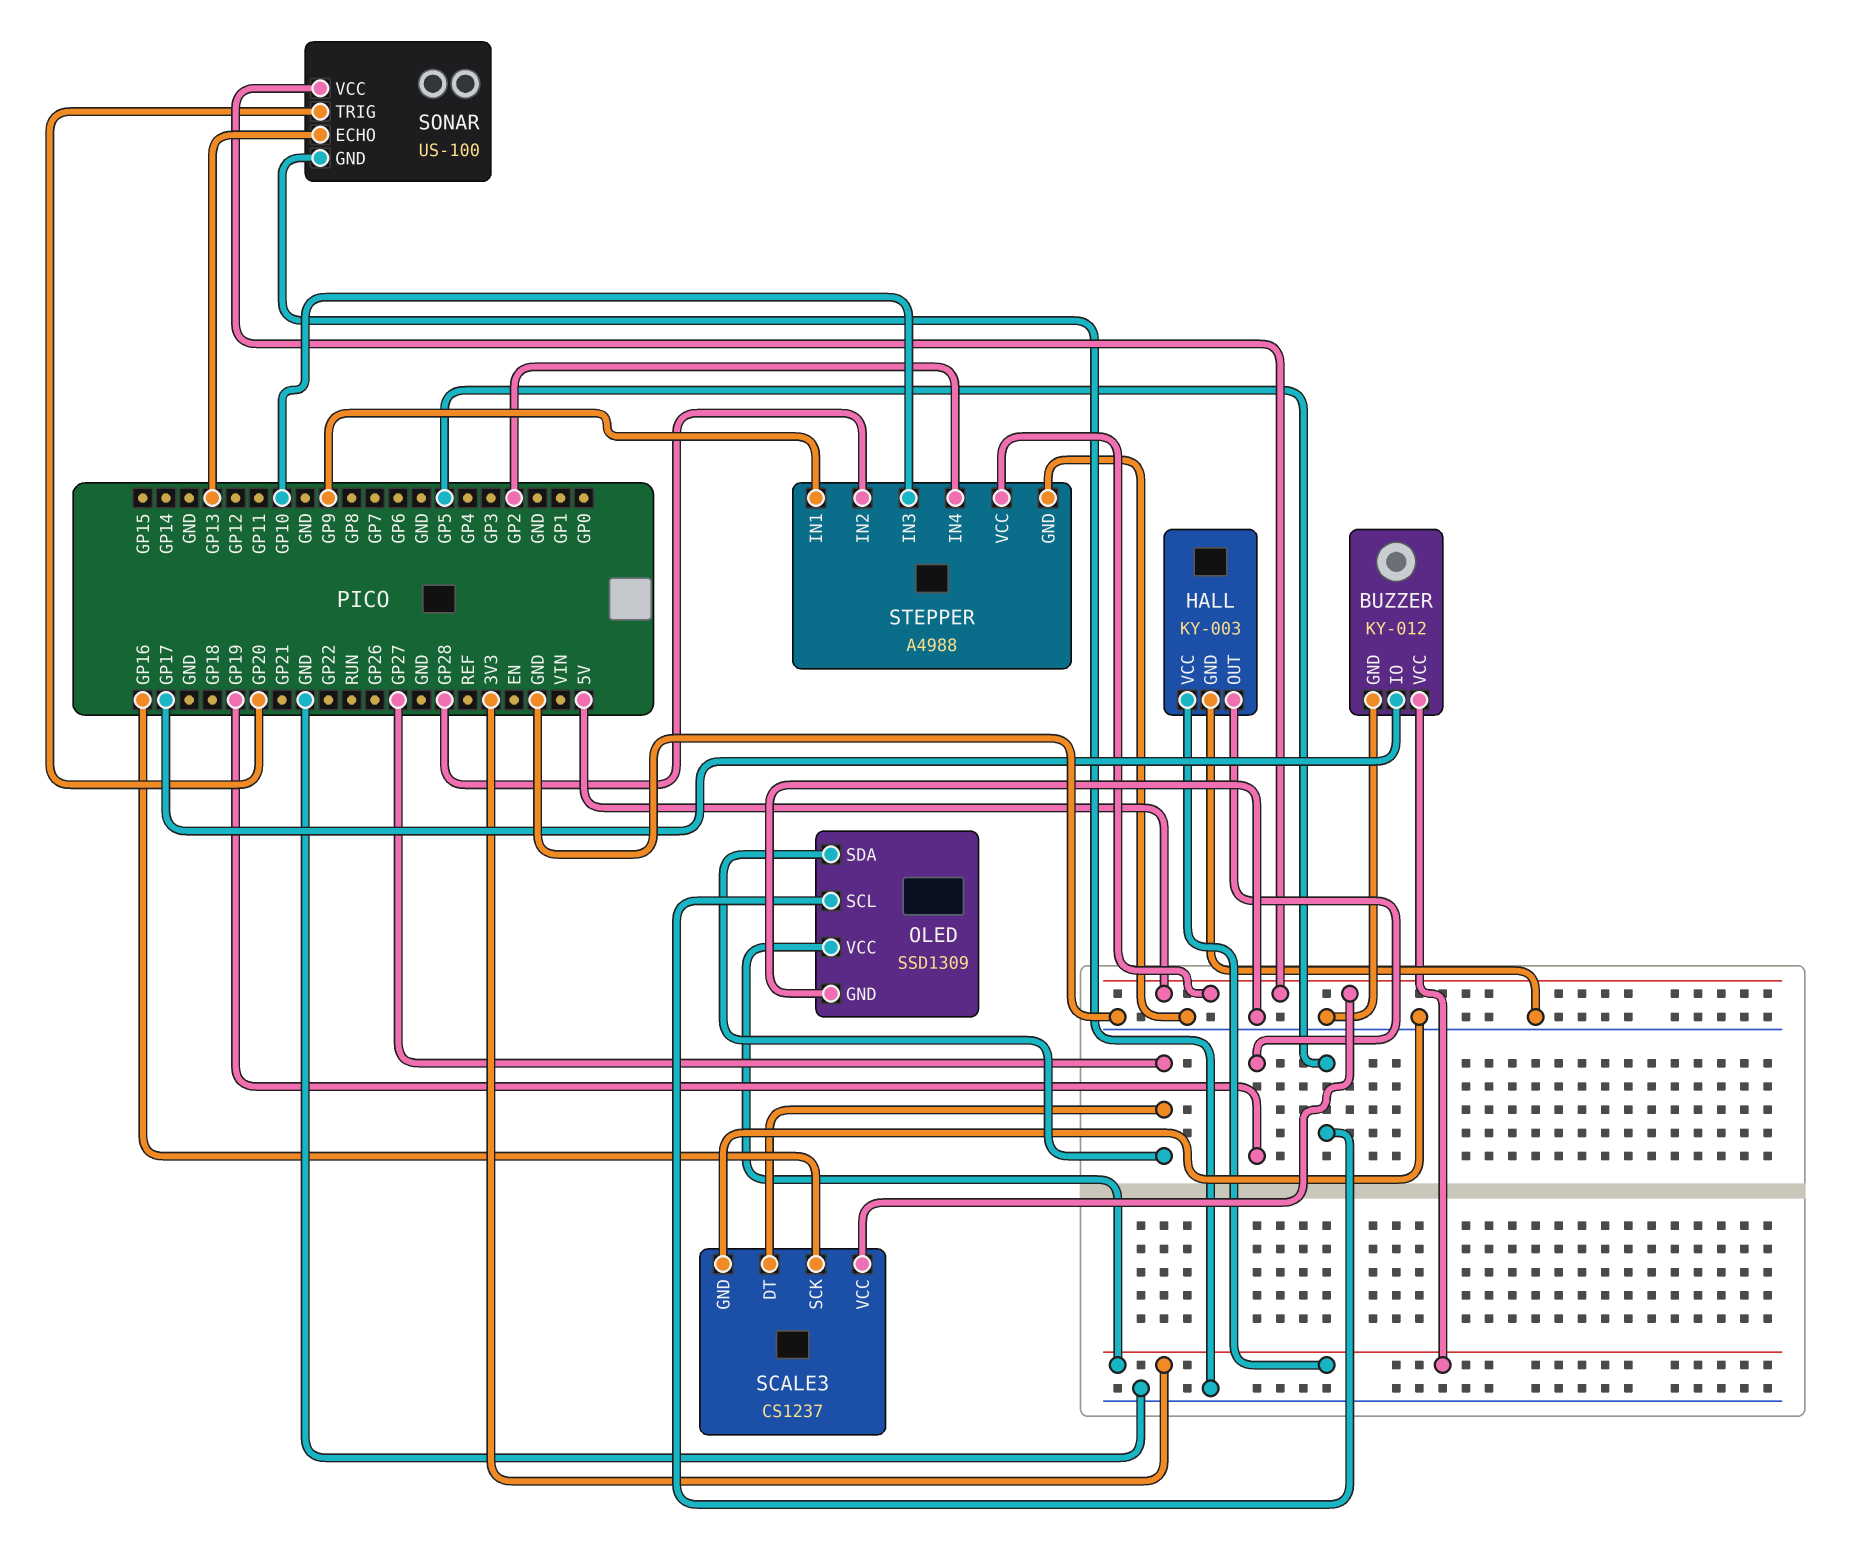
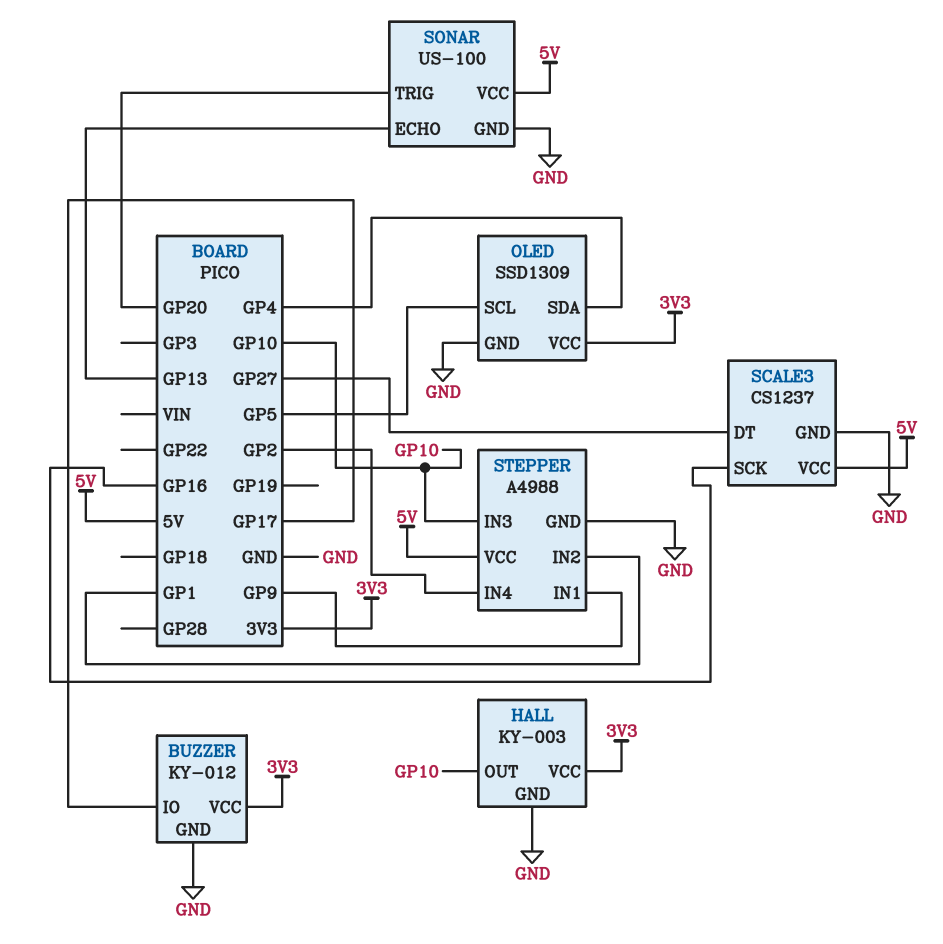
HALL pin OUT: GP19 -> GP10
OLED pin SDA: GP27 -> GP4
STEPPER pin IN2: GP28 -> GP1

